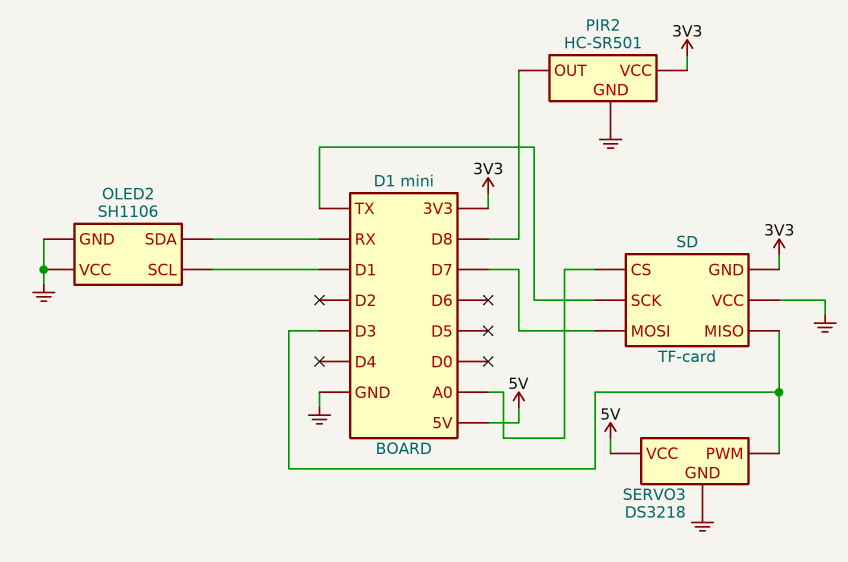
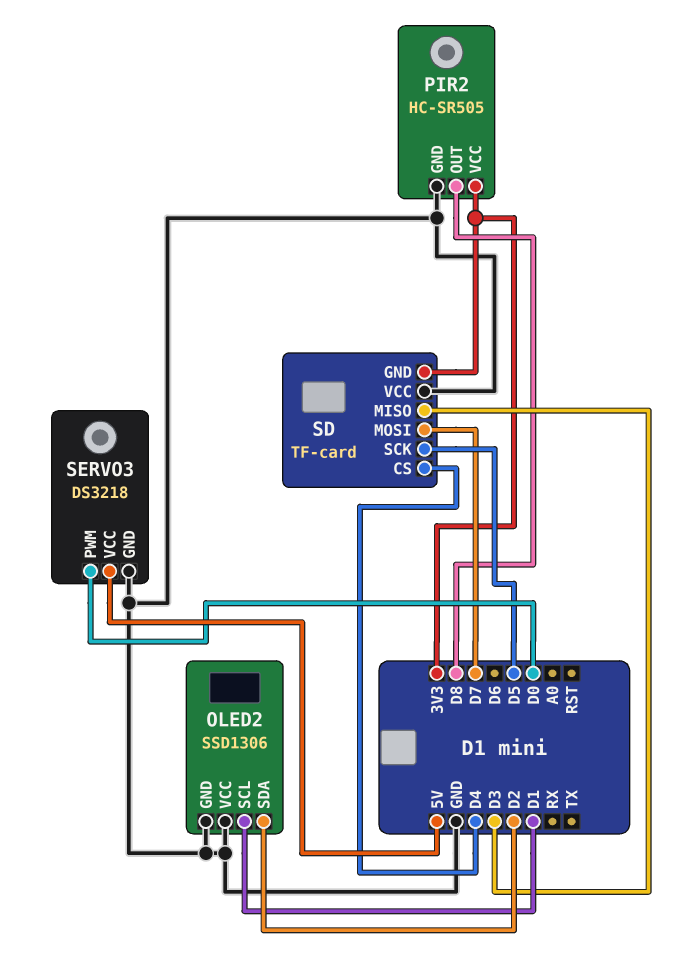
OLED2: SH1106 -> SSD1306
OLED2 pin SDA: RX -> D2
PIR2: HC-SR501 -> HC-SR505
SD pin CS: A0 -> D4
SD pin SCK: TX -> D5
SERVO3 pin PWM: D3 -> D0

